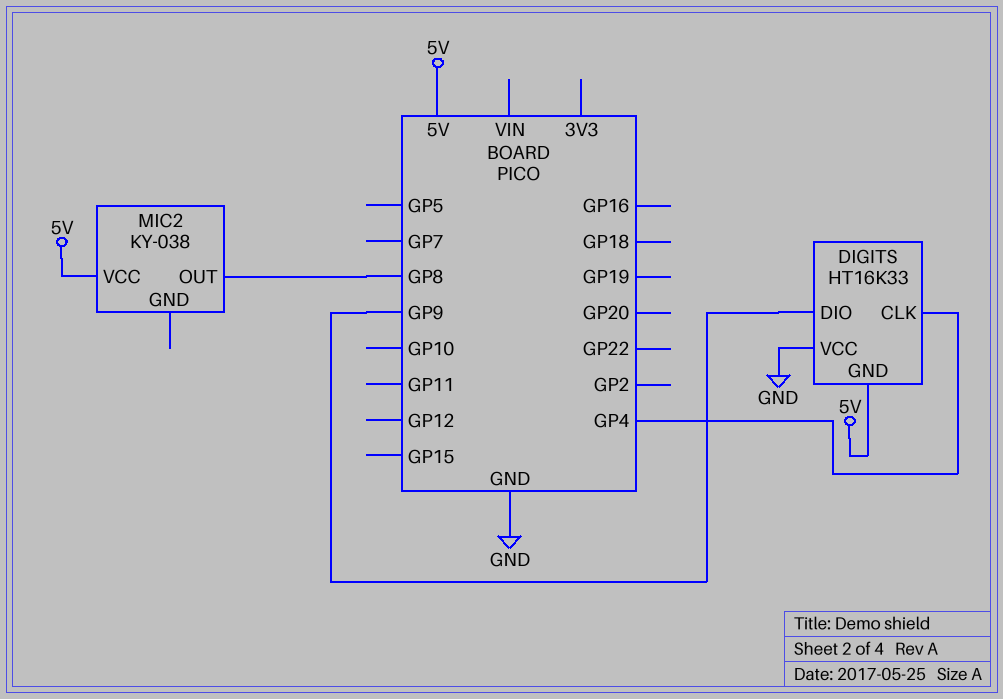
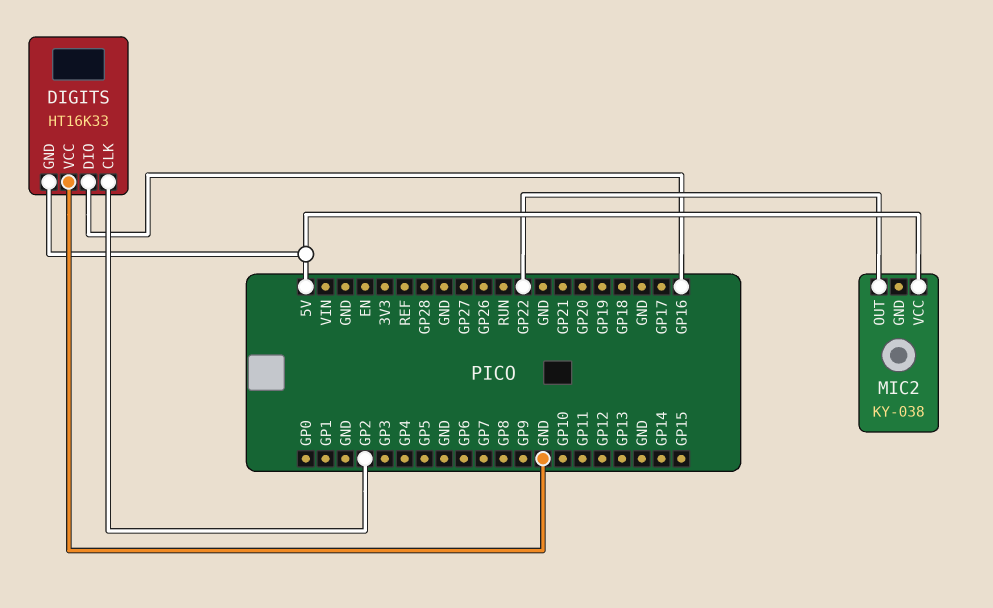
DIGITS pin CLK: GP4 -> GP2
DIGITS pin DIO: GP9 -> GP16
MIC2 pin OUT: GP8 -> GP22

